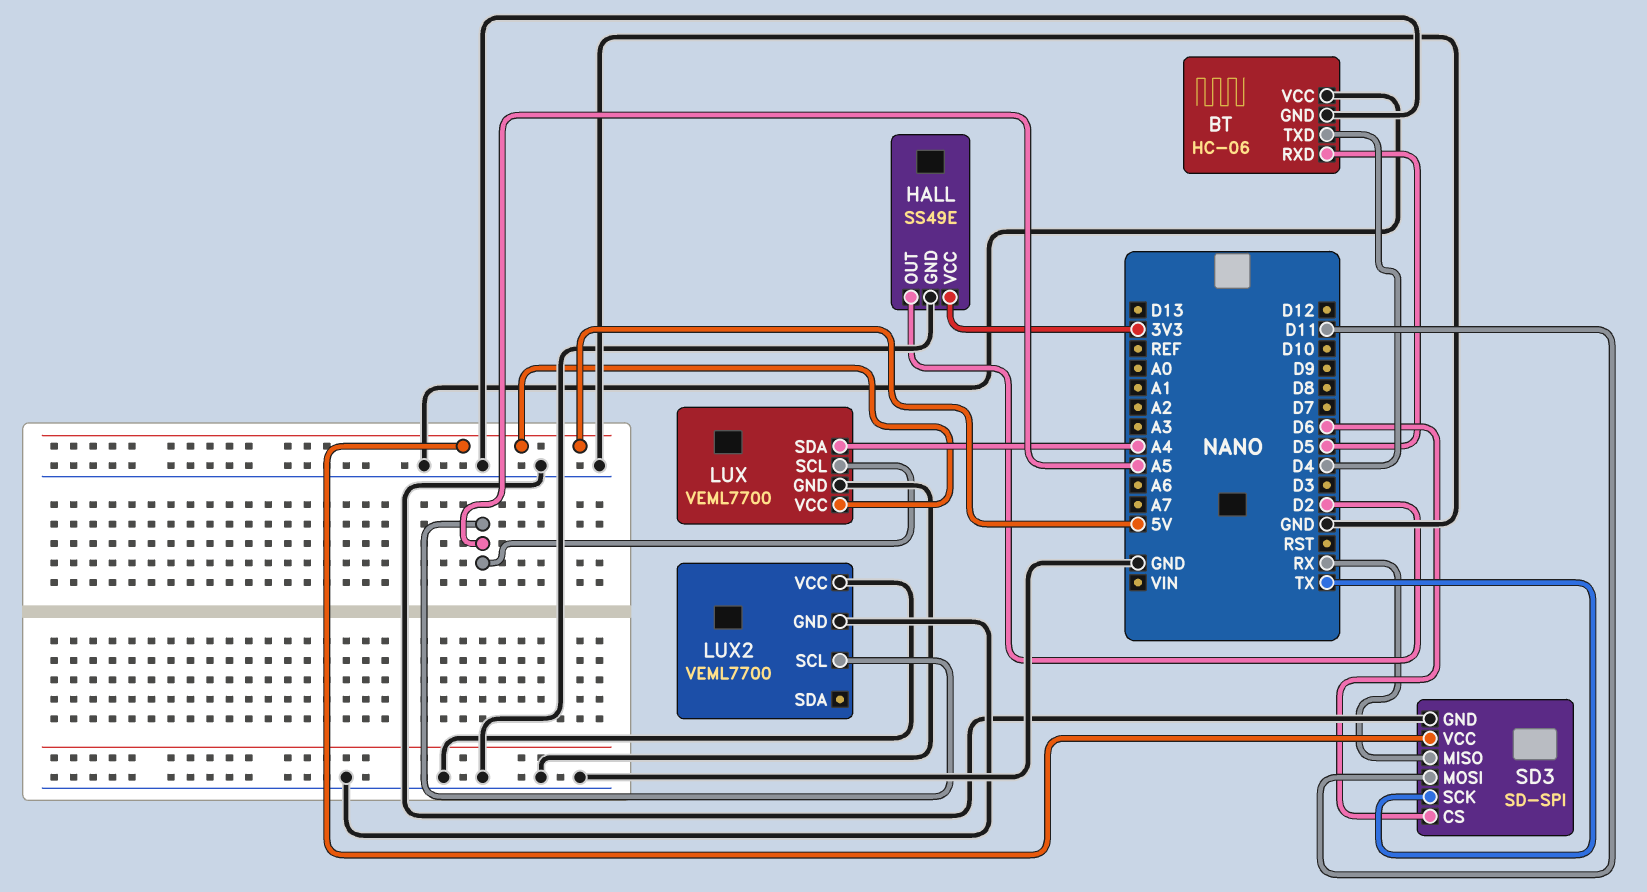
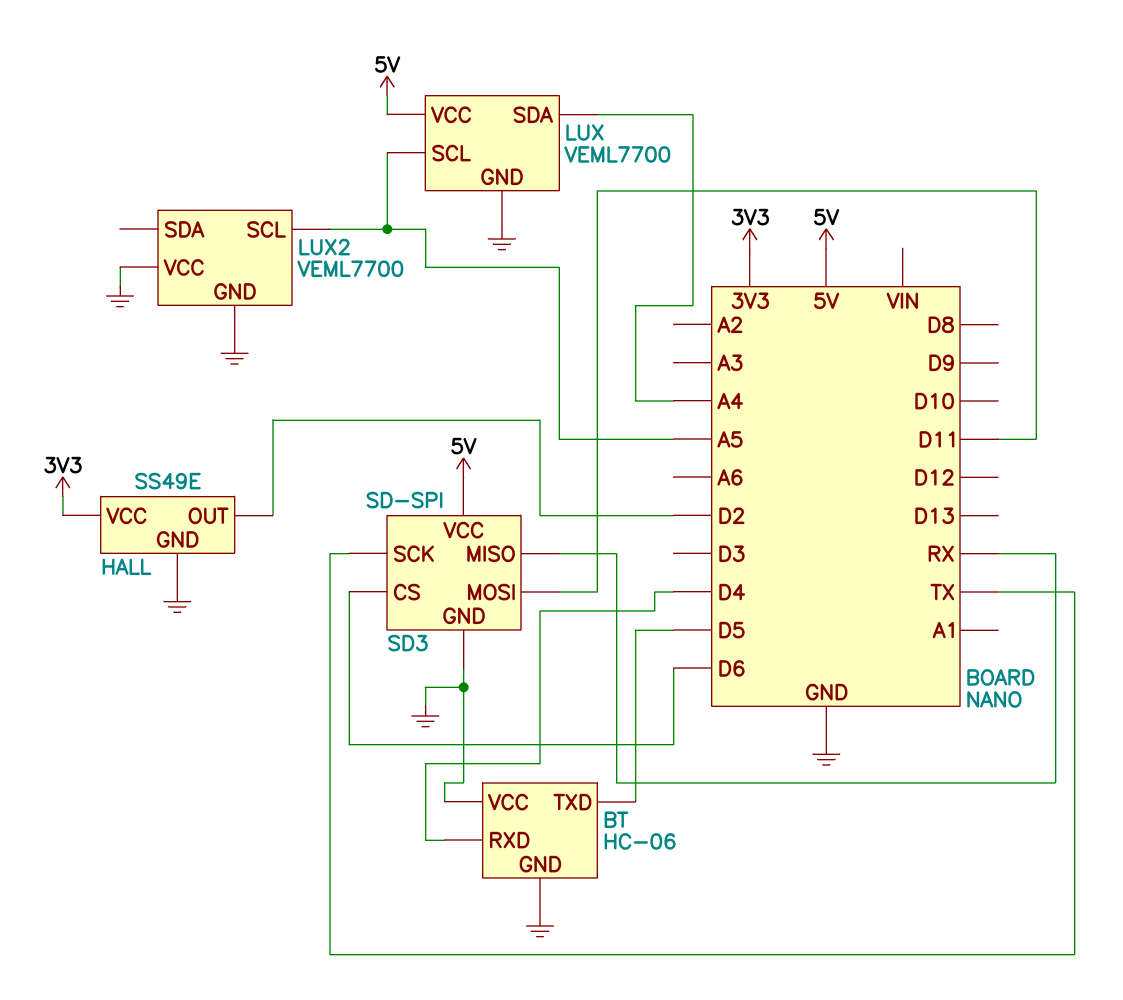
BT pin RXD: D5 -> D4
BT pin TXD: D4 -> D5

